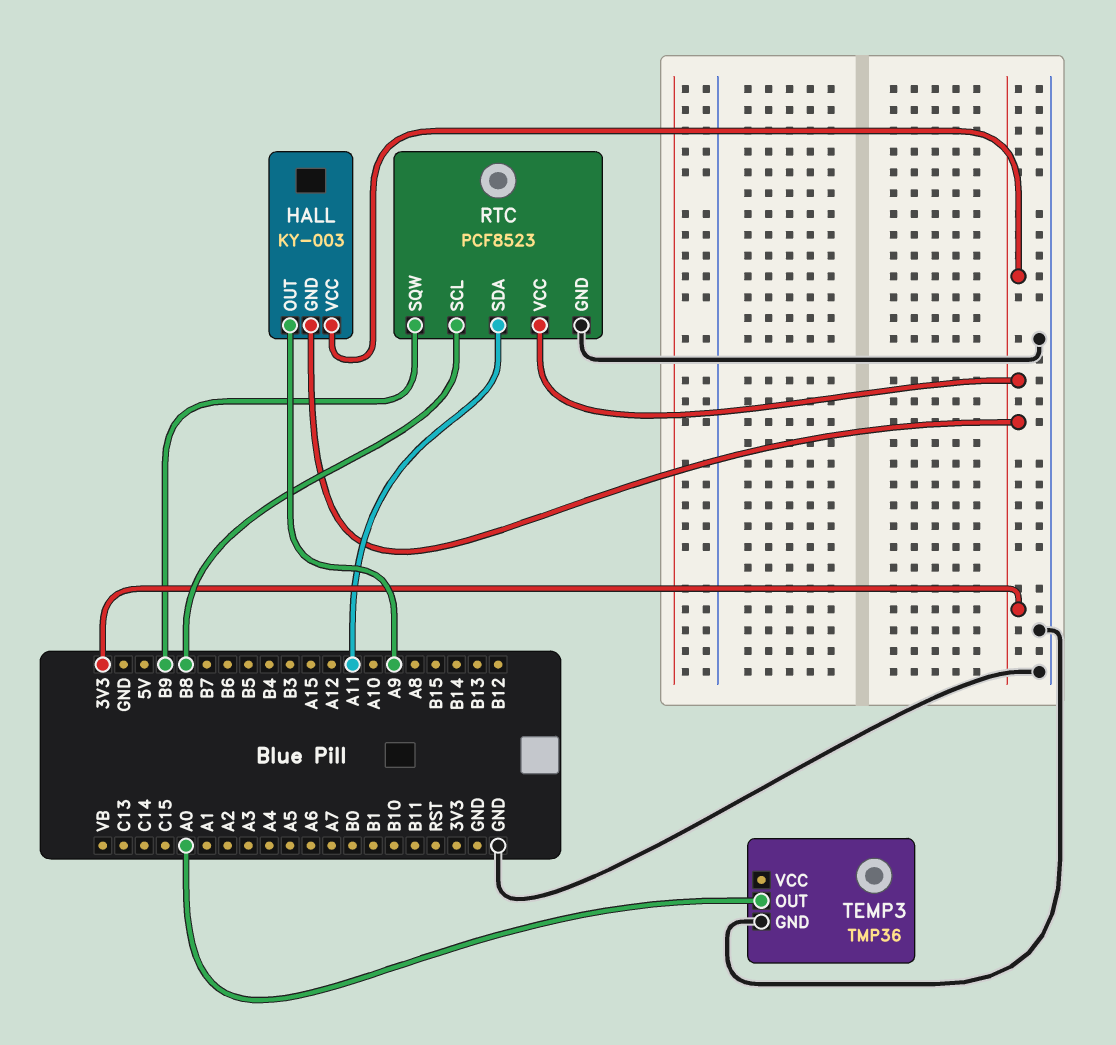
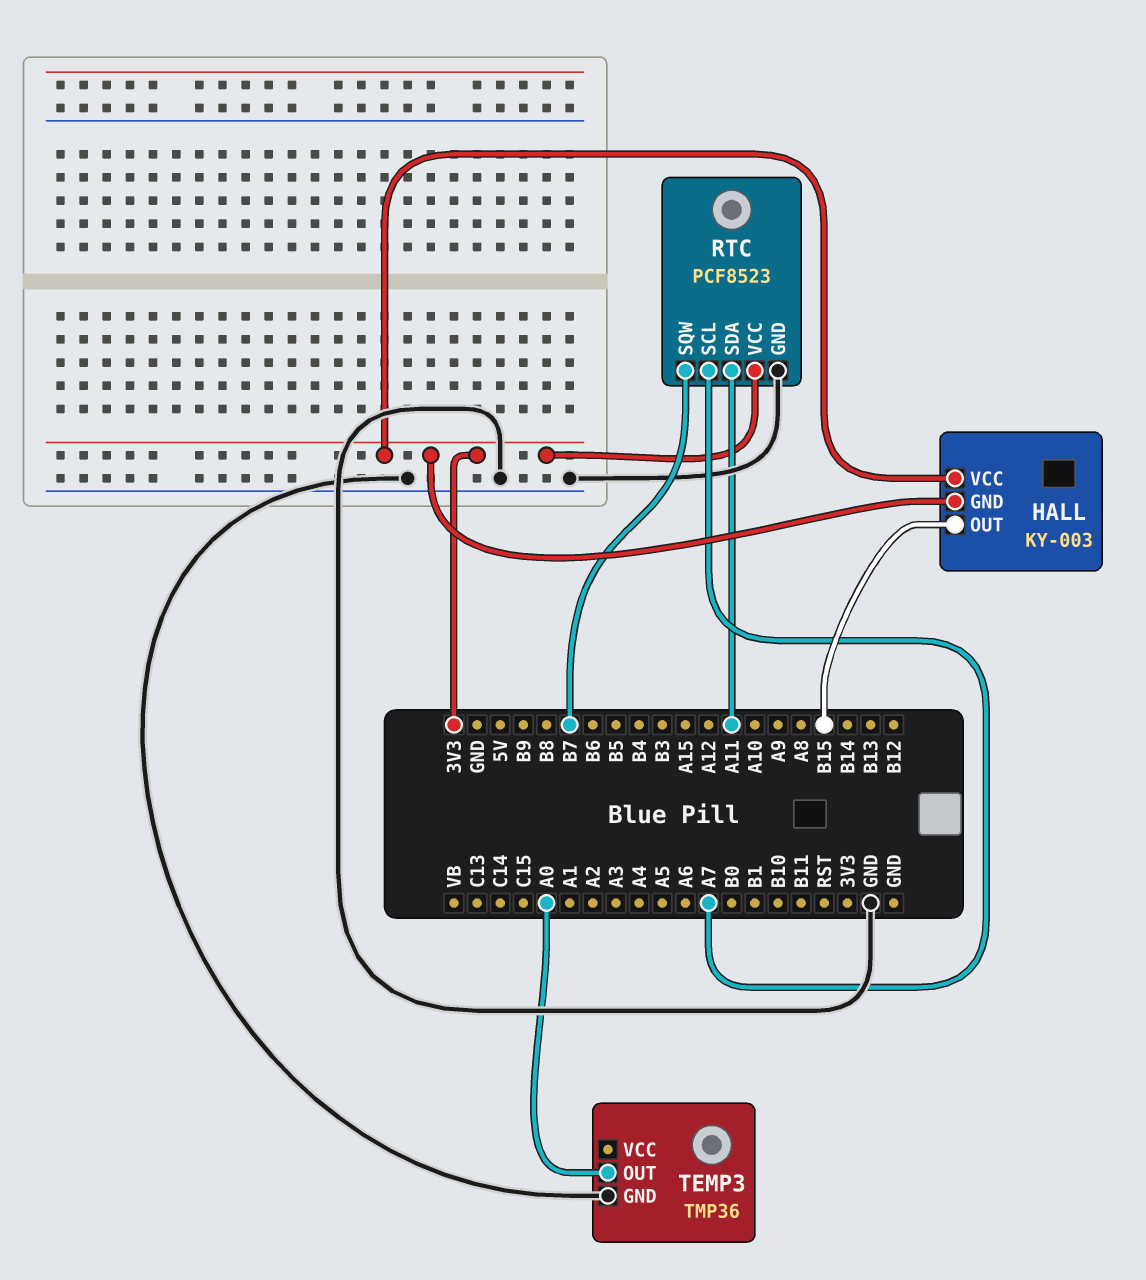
HALL pin OUT: A9 -> B15
RTC pin SCL: B8 -> A7
RTC pin SQW: B9 -> B7

